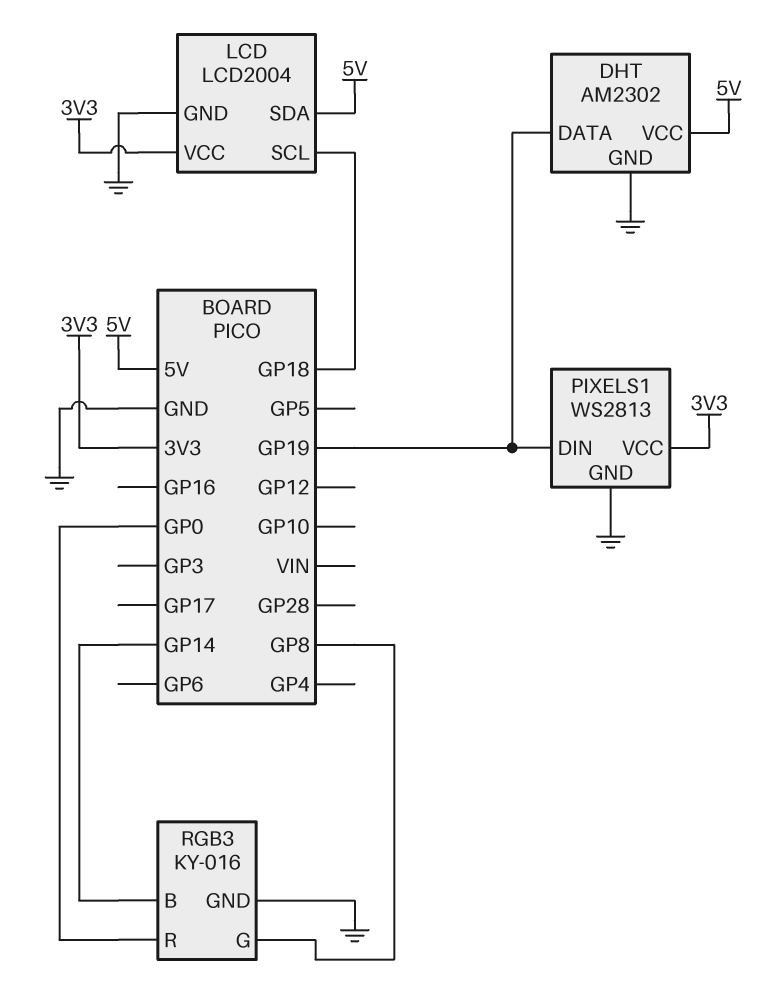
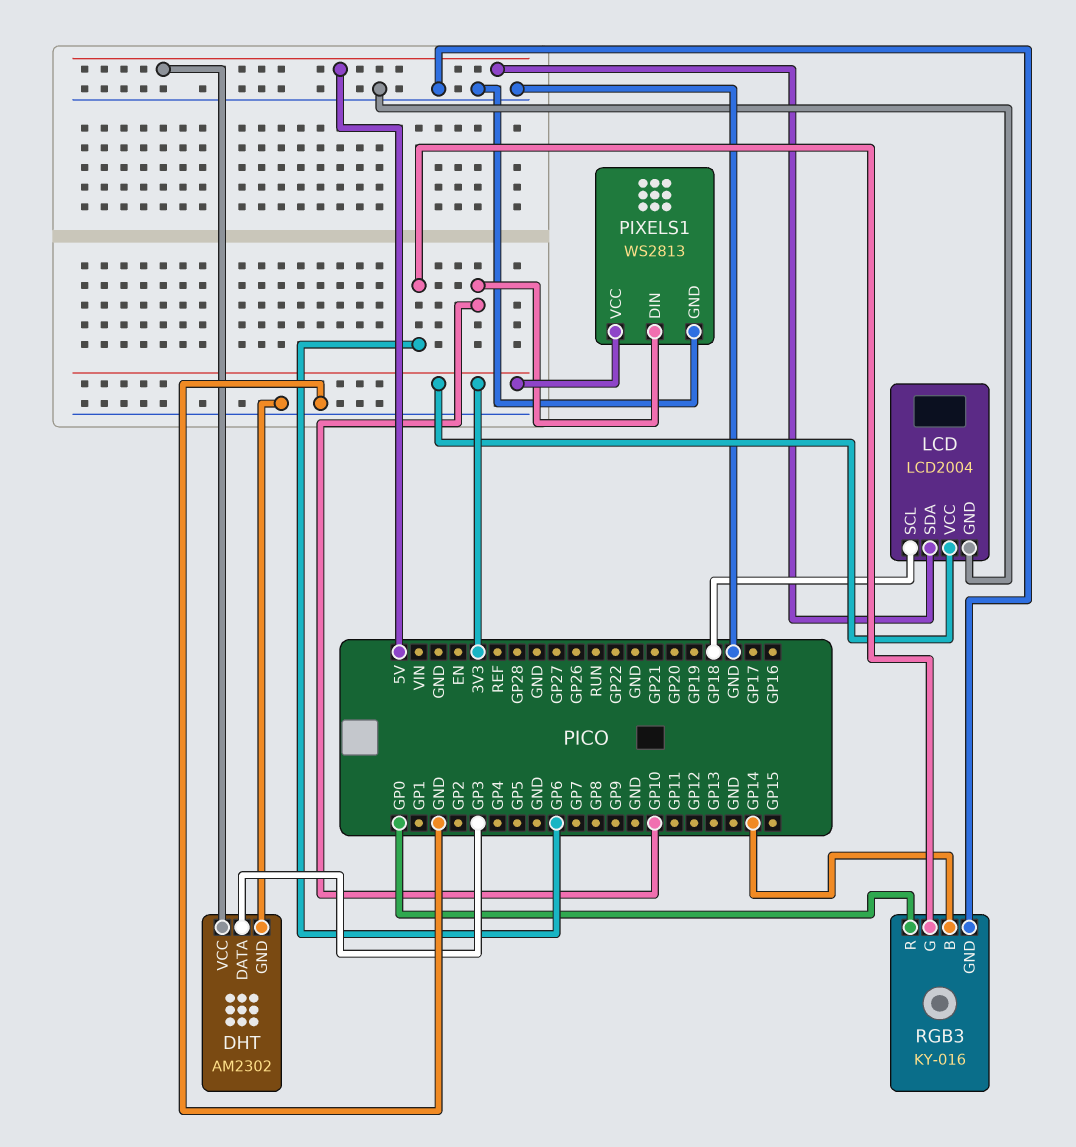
DHT pin DATA: GP19 -> GP3
PIXELS1 pin DIN: GP19 -> GP10
RGB3 pin G: GP8 -> GP6

